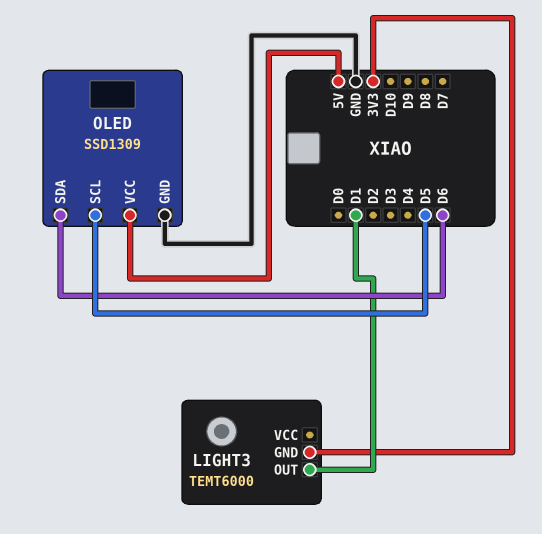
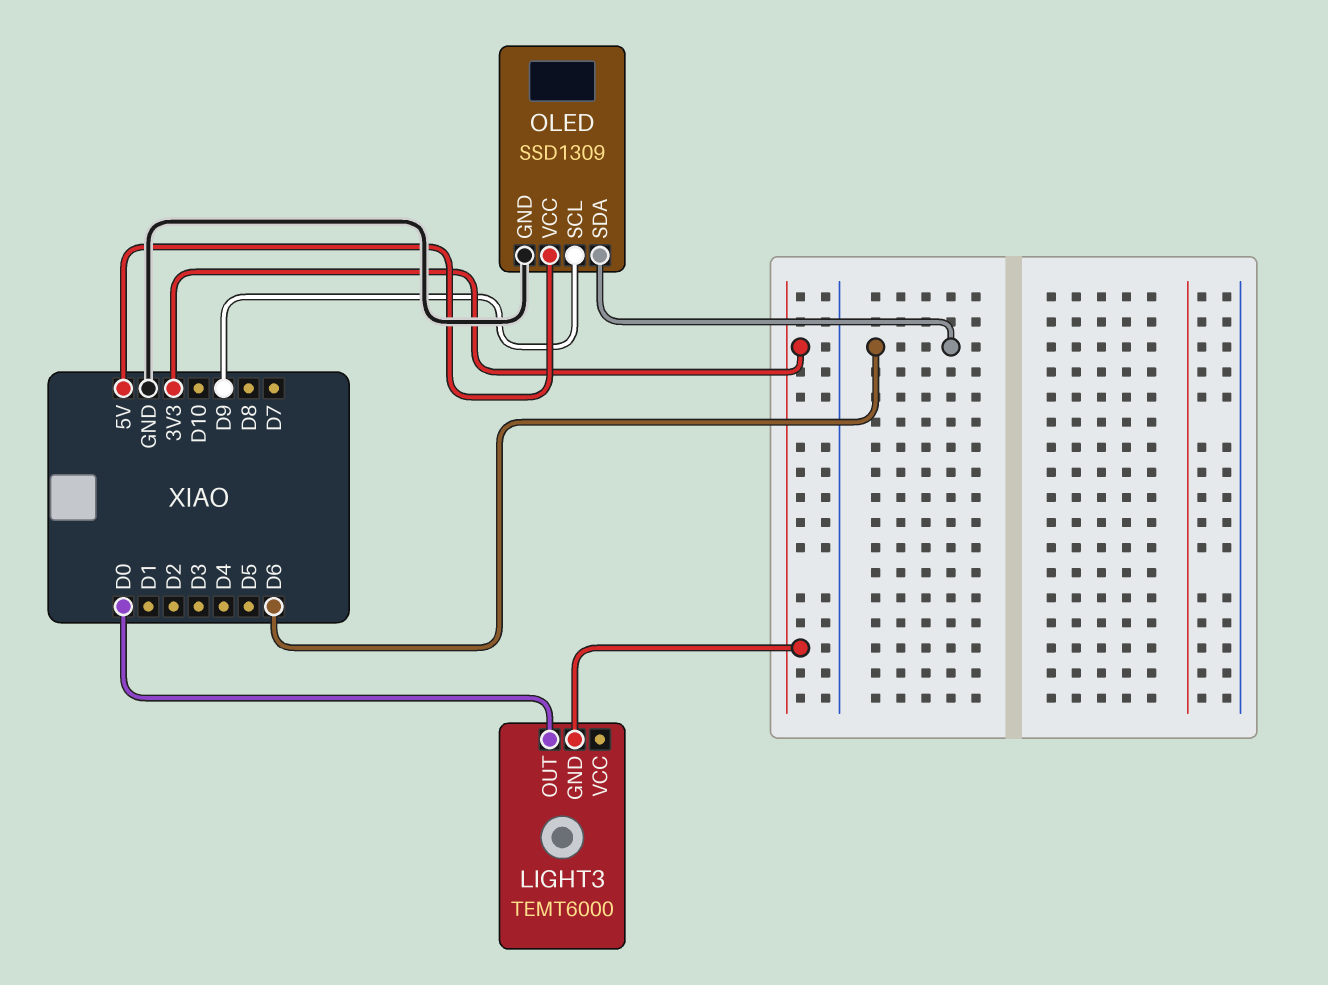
LIGHT3 pin OUT: D1 -> D0
OLED pin SCL: D5 -> D9

